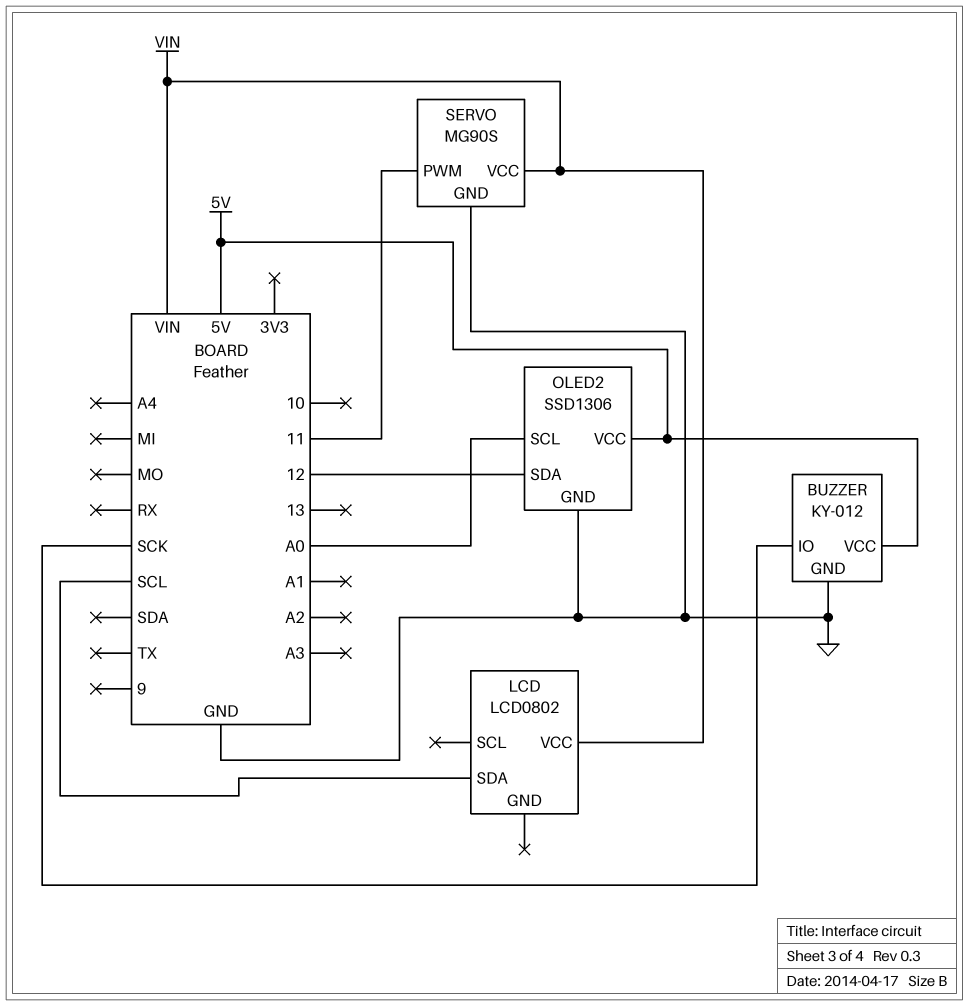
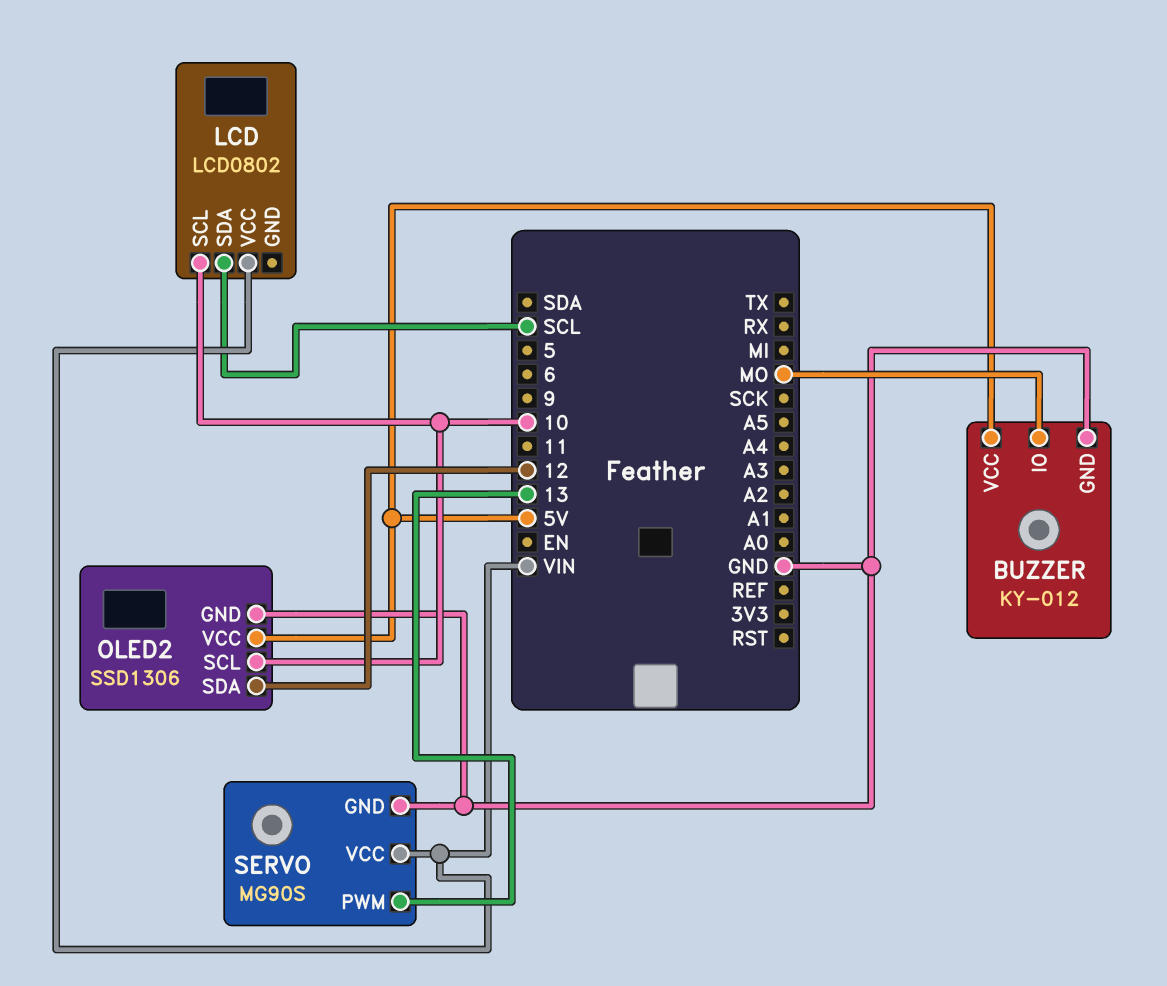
BUZZER pin IO: SCK -> MO
LCD pin SCL: none -> 10
OLED2 pin SCL: A0 -> 10
SERVO pin PWM: 11 -> 13

